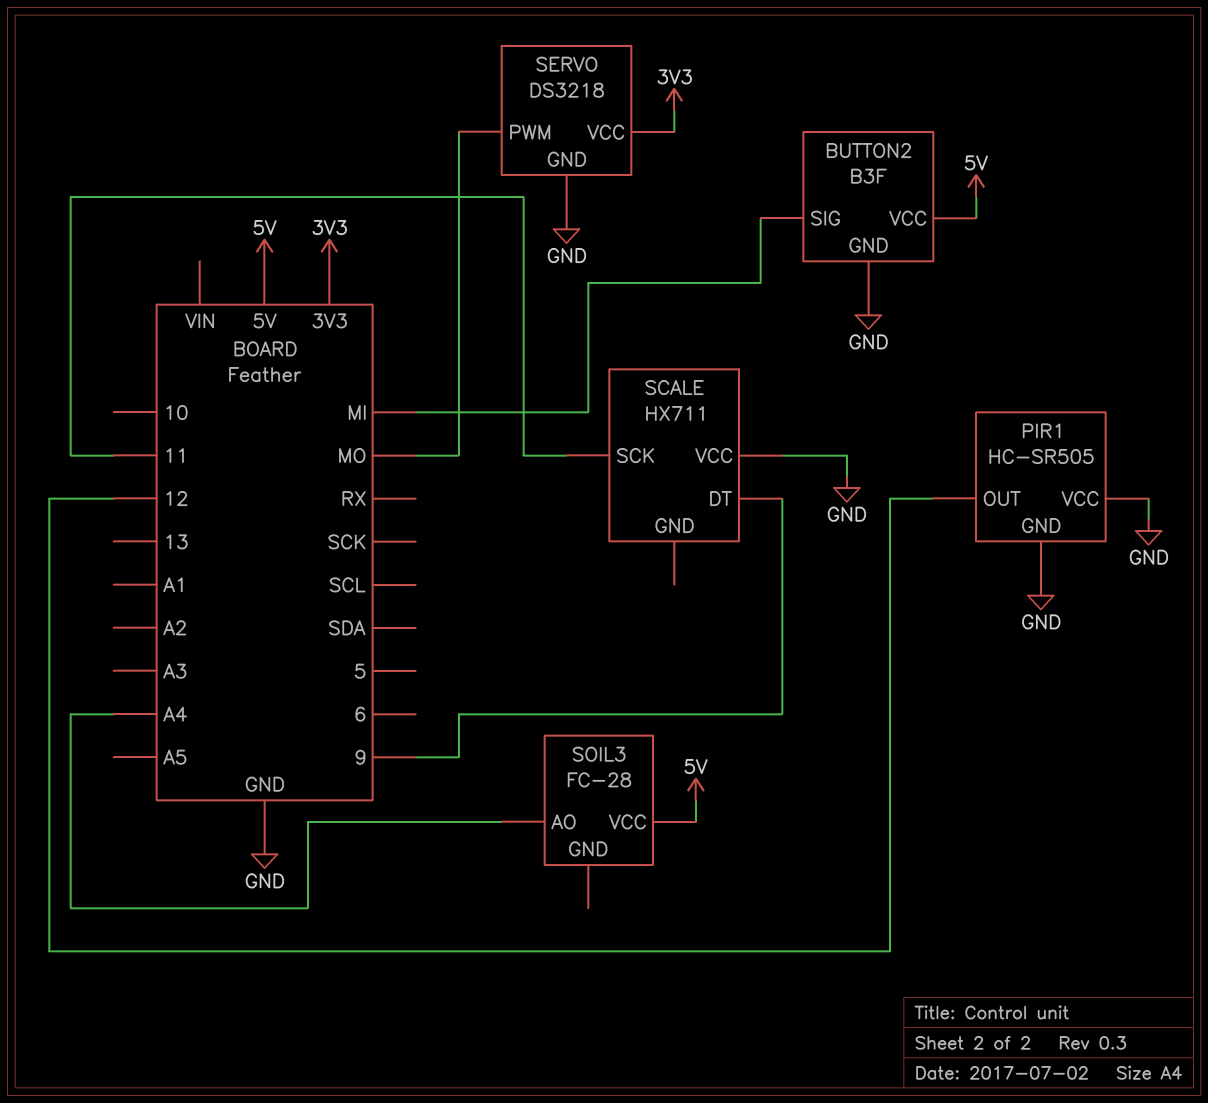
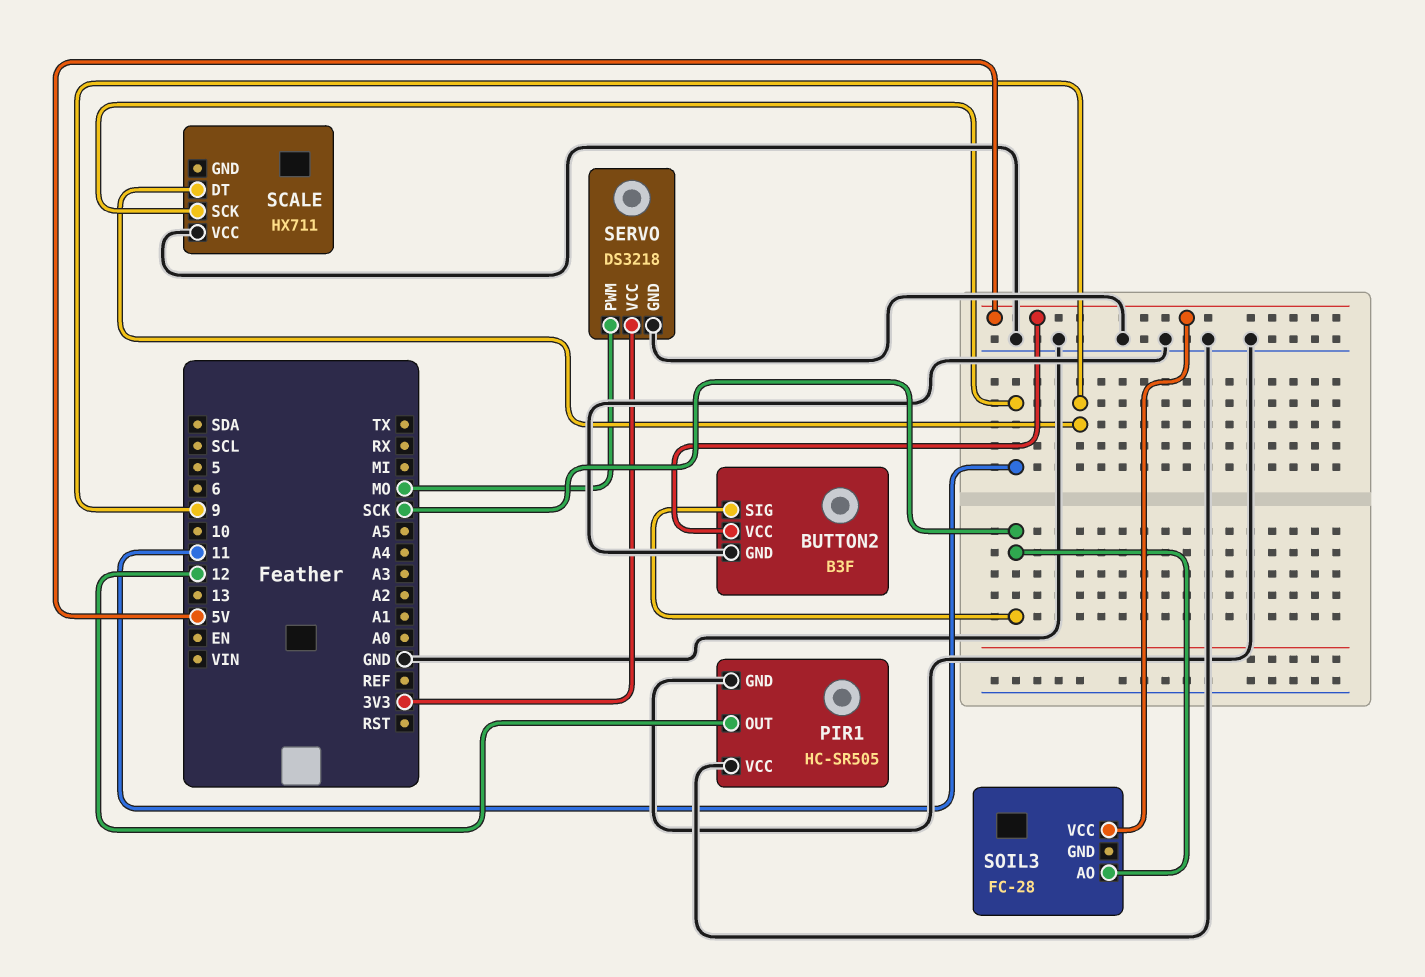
BUTTON2 pin SIG: MI -> SCK
SOIL3 pin AO: A4 -> SCK

